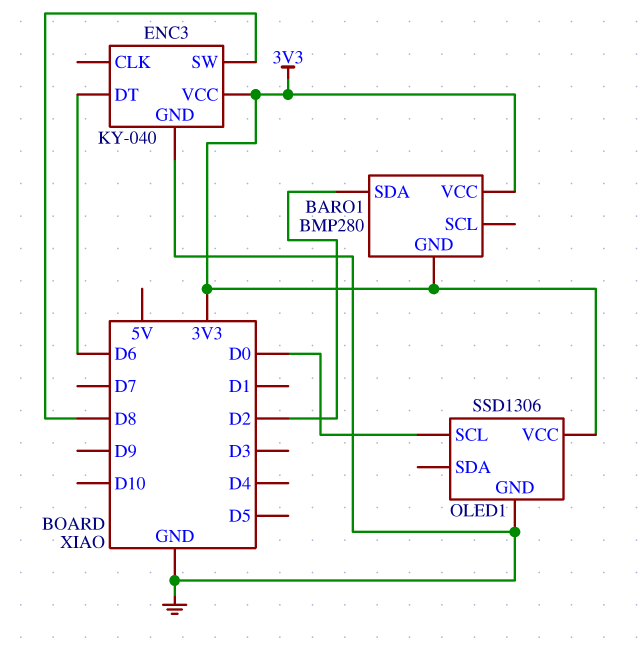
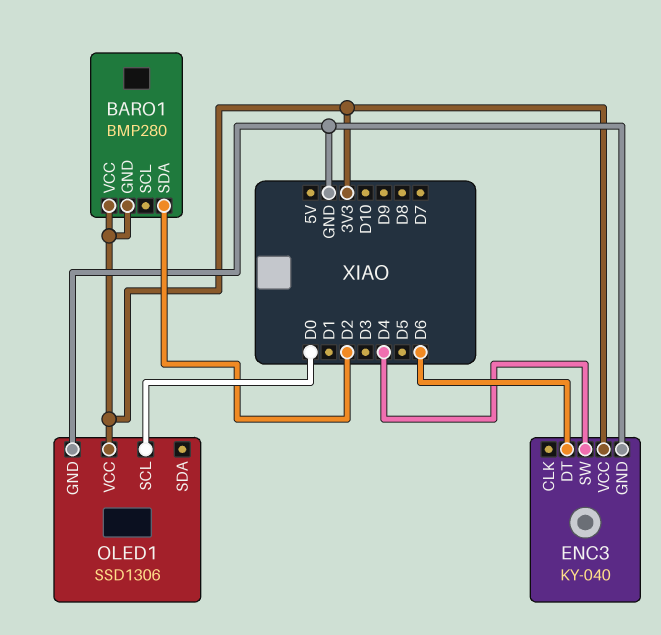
ENC3 pin SW: D8 -> D4

